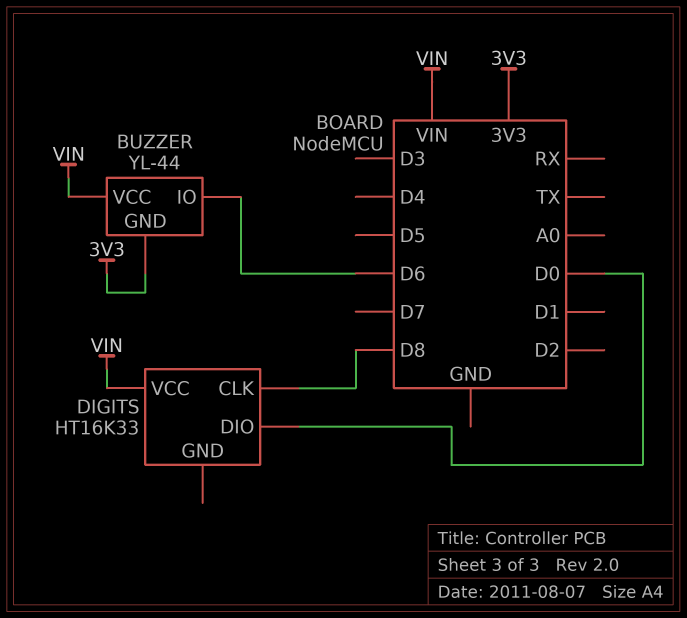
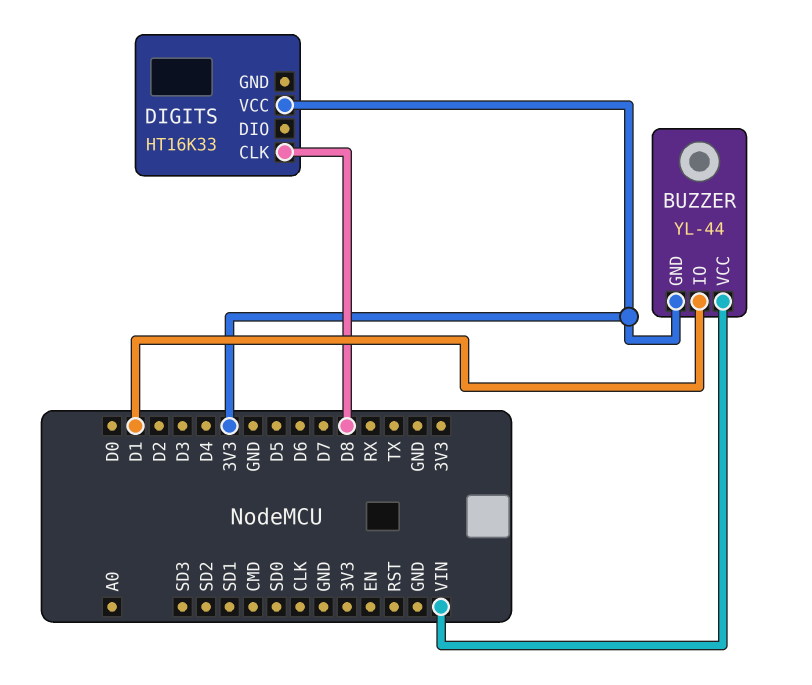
BUZZER pin IO: D6 -> D1
DIGITS pin DIO: D0 -> none
DIGITS pin VCC: VIN -> 3V3

